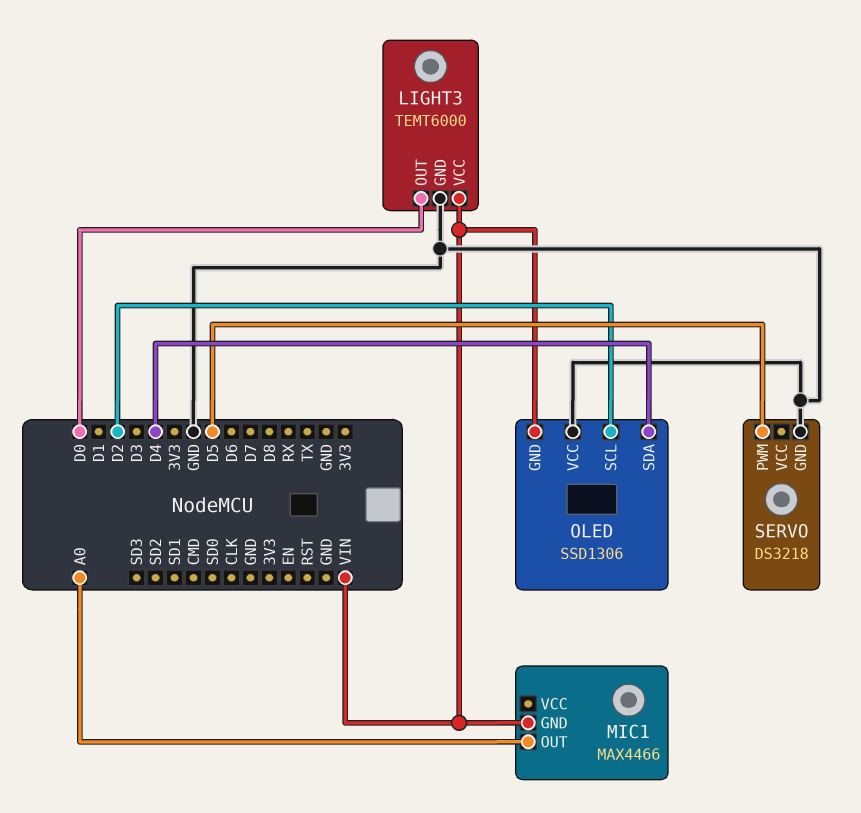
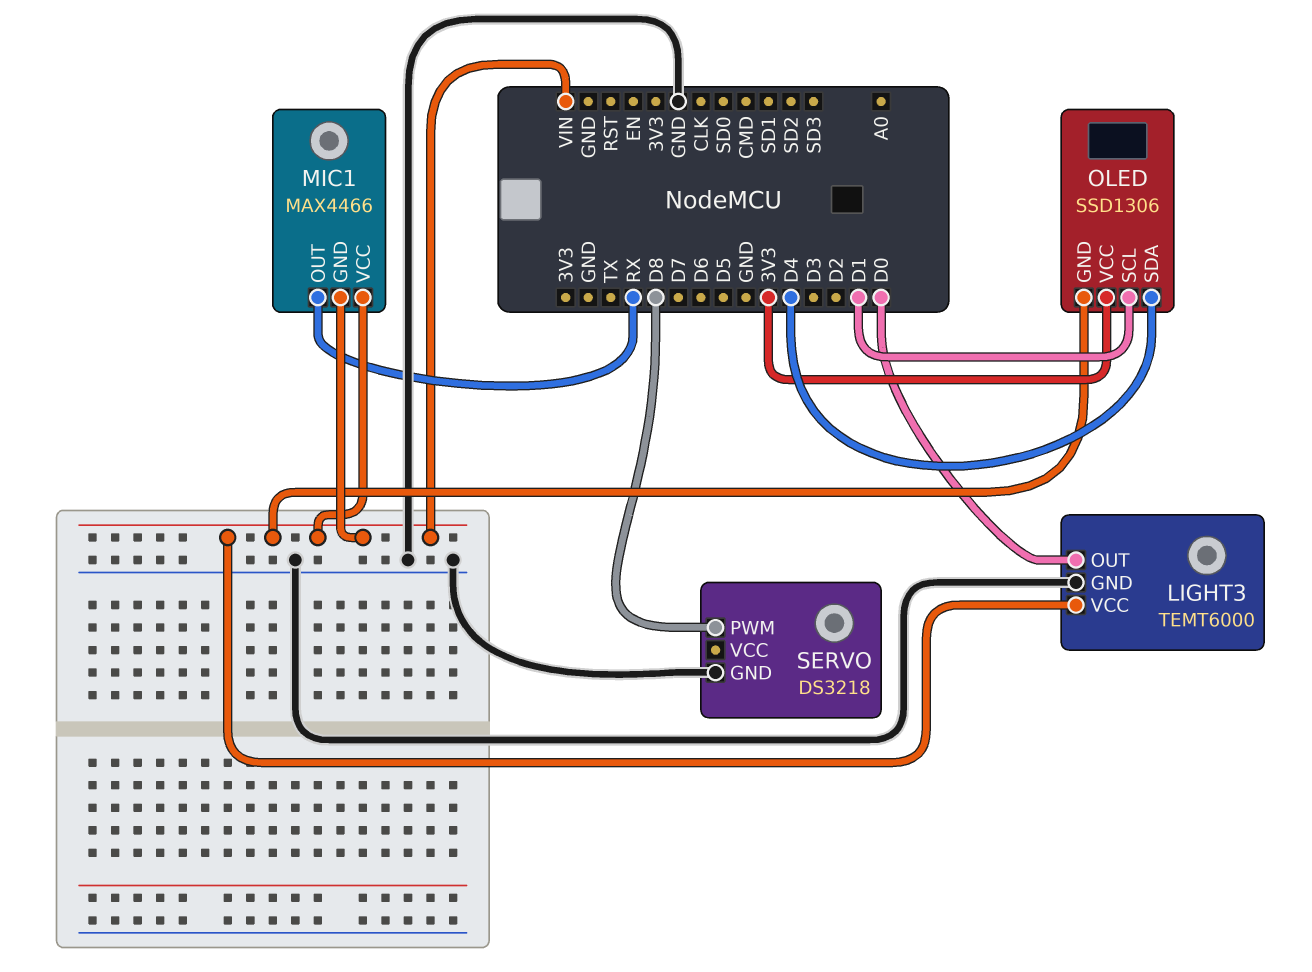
MIC1 pin OUT: A0 -> RX
MIC1 pin VCC: none -> VIN
OLED pin SCL: D2 -> D1
OLED pin VCC: GND -> 3V3
SERVO pin PWM: D5 -> D8

